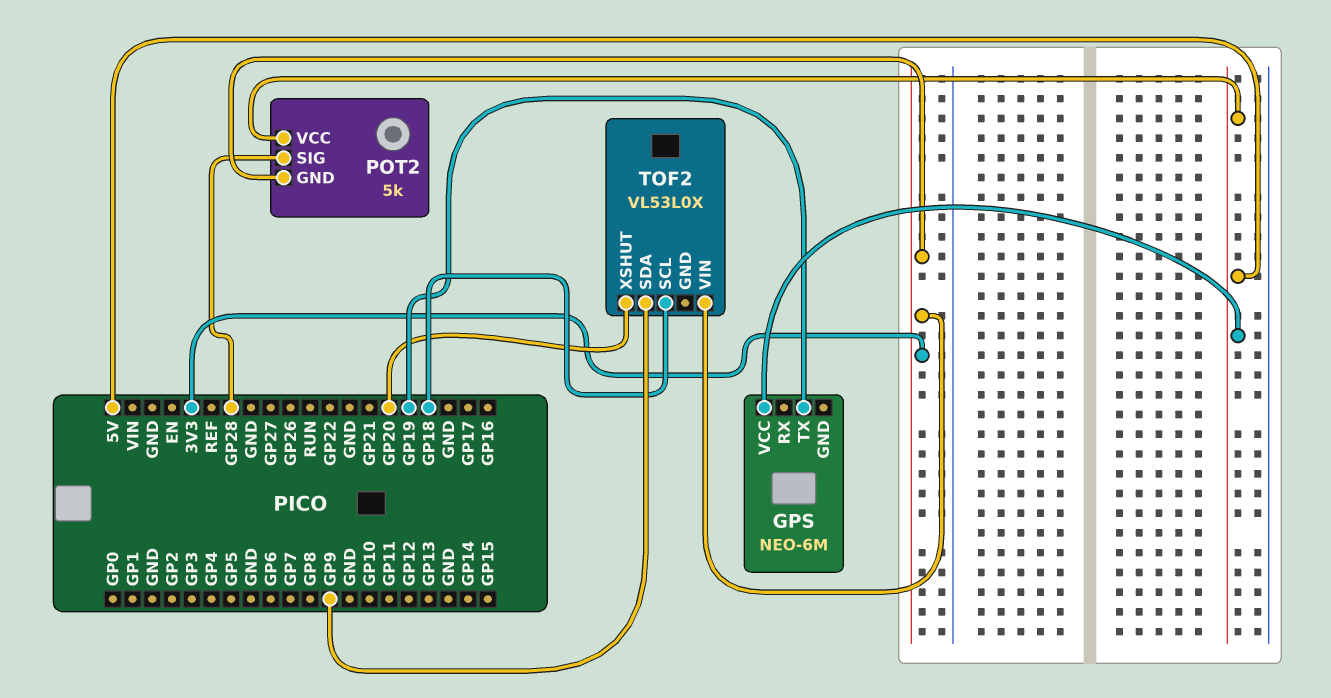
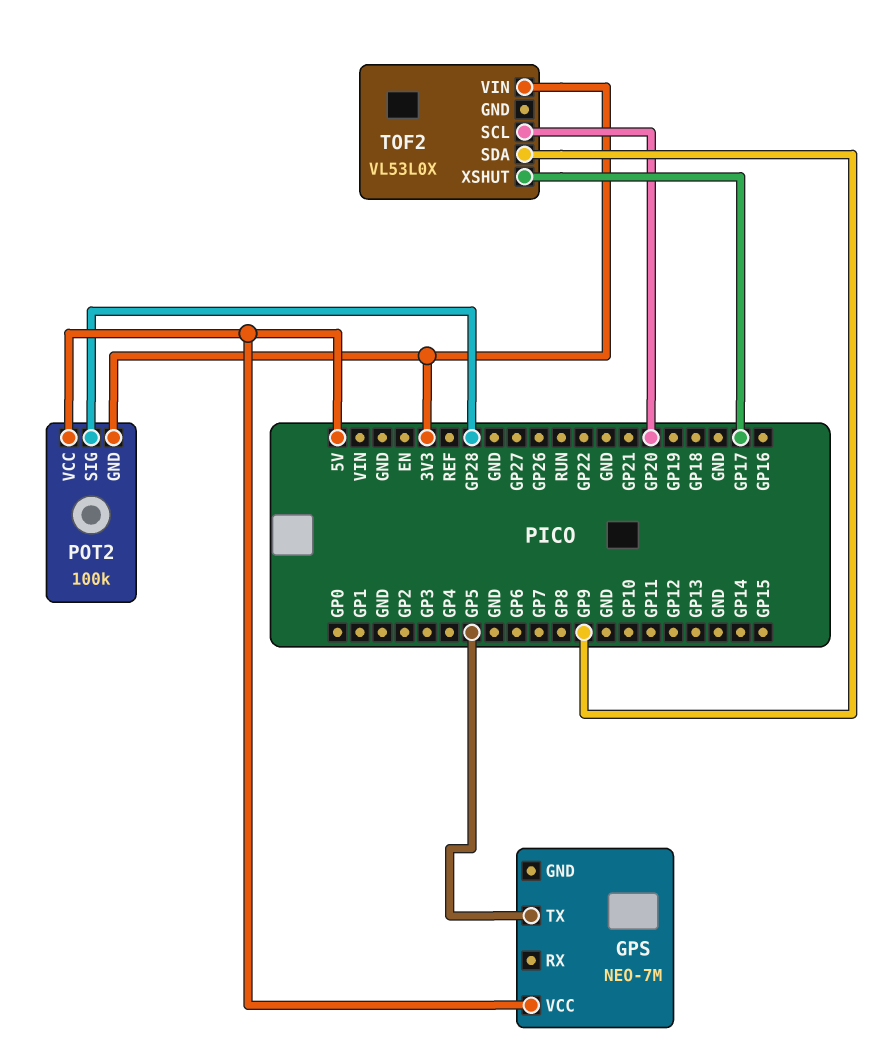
GPS: NEO-6M -> NEO-7M
GPS pin TX: GP19 -> GP5
POT2: 5k -> 100k
TOF2 pin SCL: GP18 -> GP20
TOF2 pin XSHUT: GP20 -> GP17

